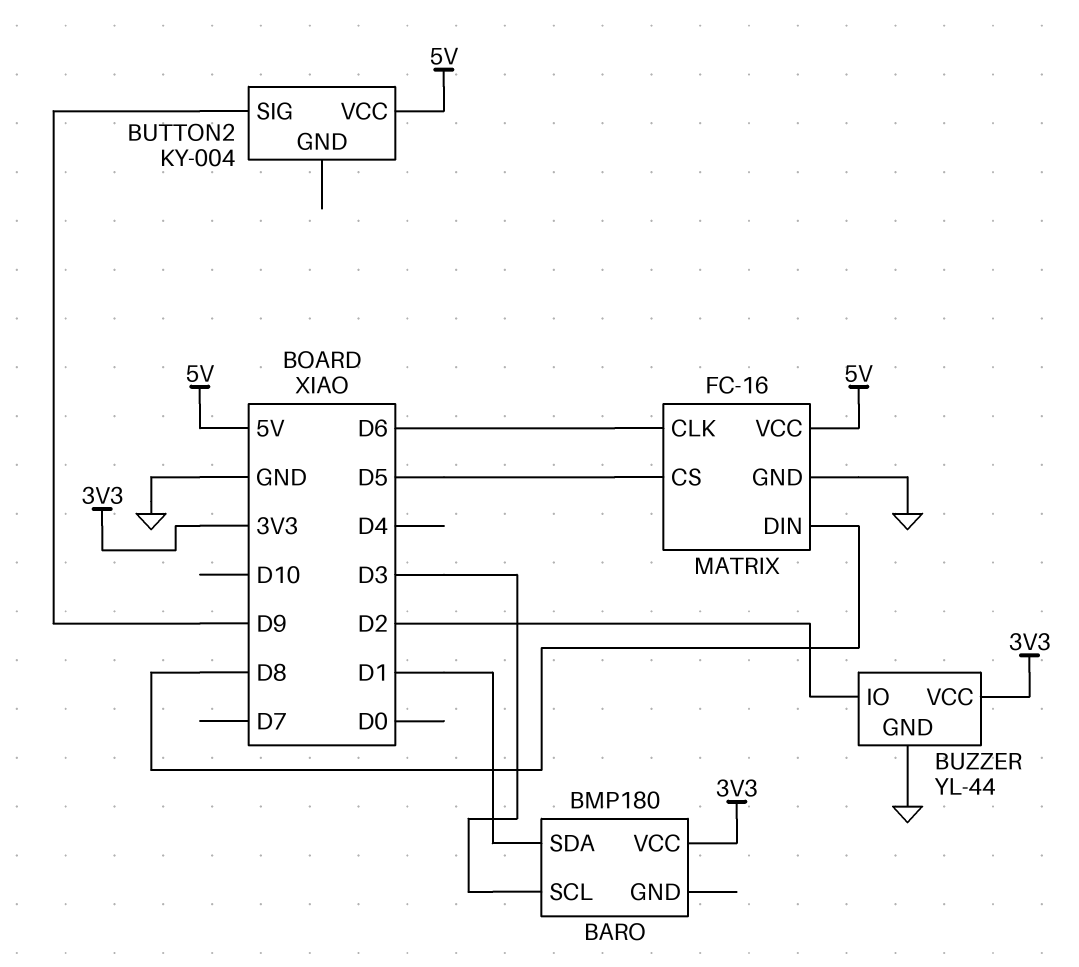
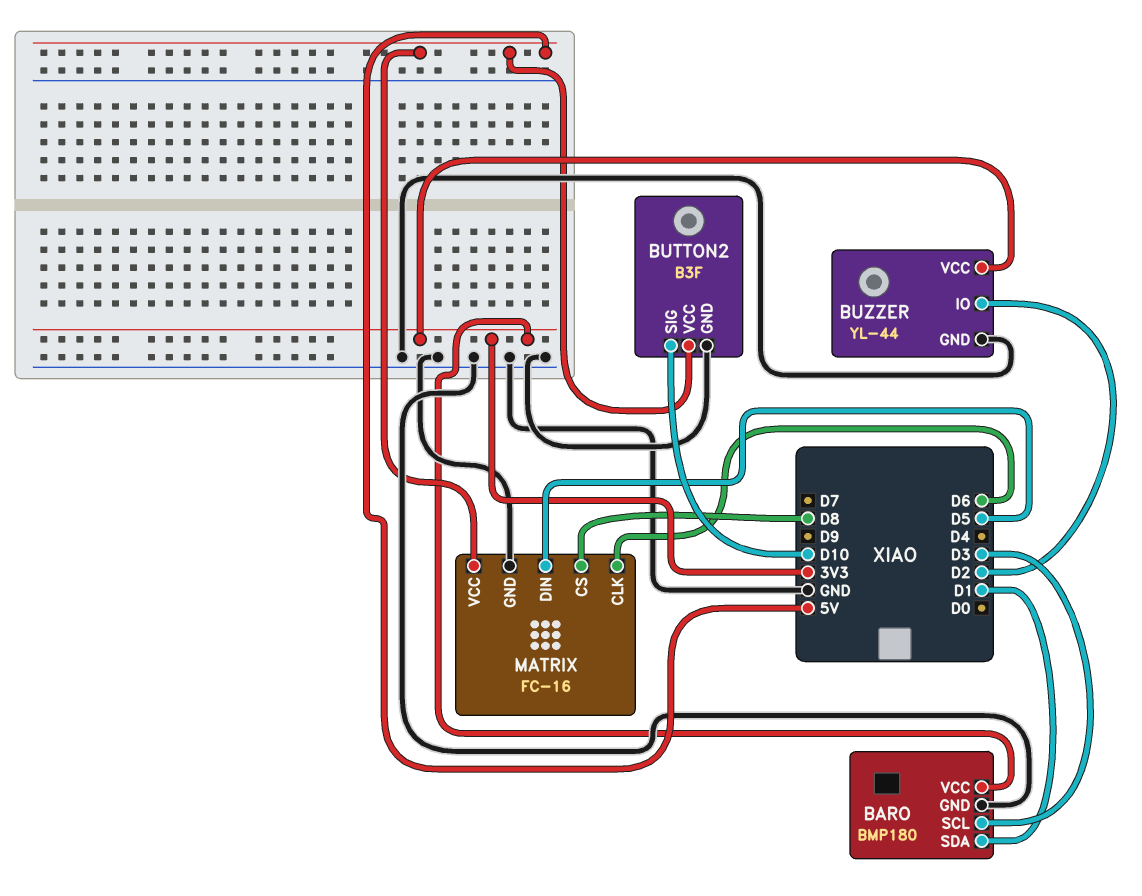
BARO pin GND: none -> GND
BUTTON2: KY-004 -> B3F
BUTTON2 pin GND: none -> GND
BUTTON2 pin SIG: D9 -> D10
MATRIX pin CS: D5 -> D8
MATRIX pin DIN: D8 -> D5

